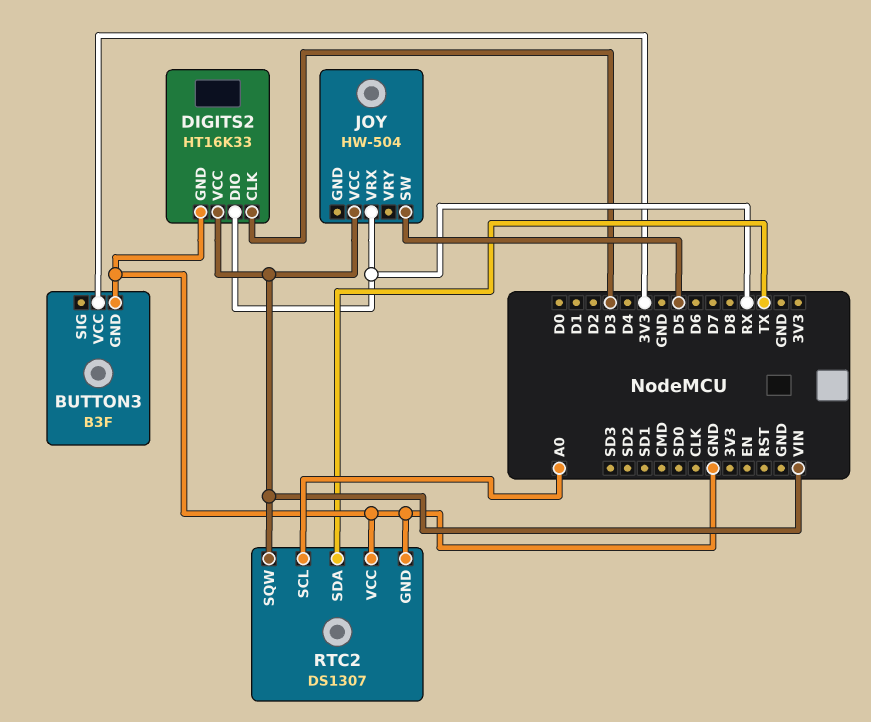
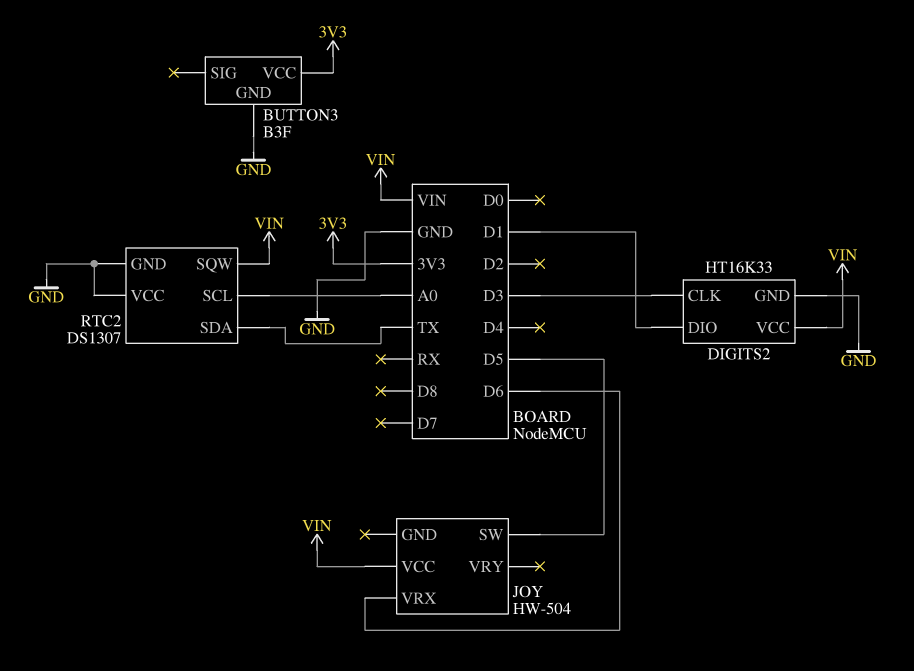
DIGITS2 pin DIO: RX -> D1
JOY pin VRX: RX -> D6

